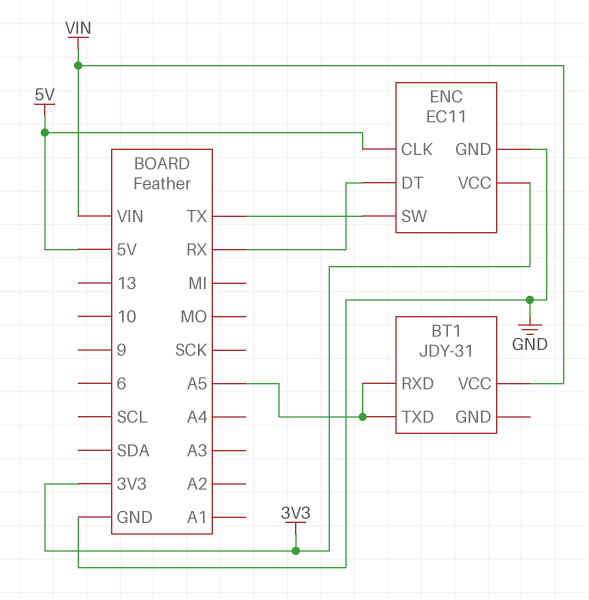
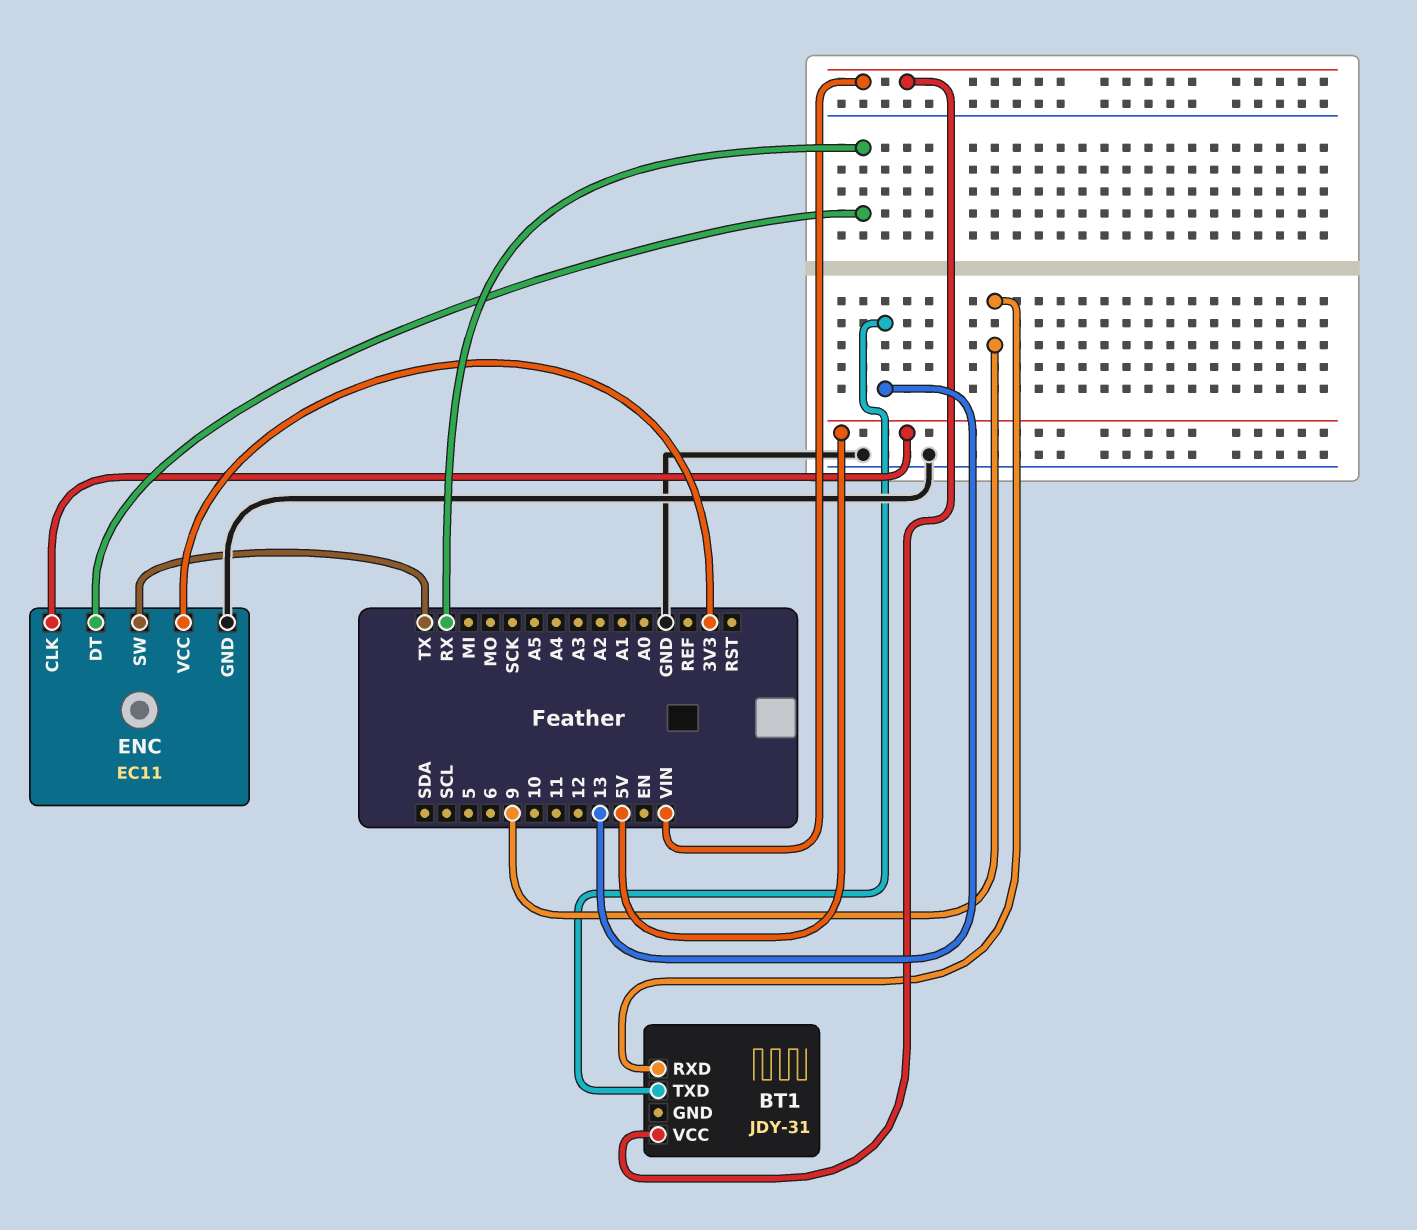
BT1 pin RXD: A5 -> 9
BT1 pin TXD: A5 -> 13

